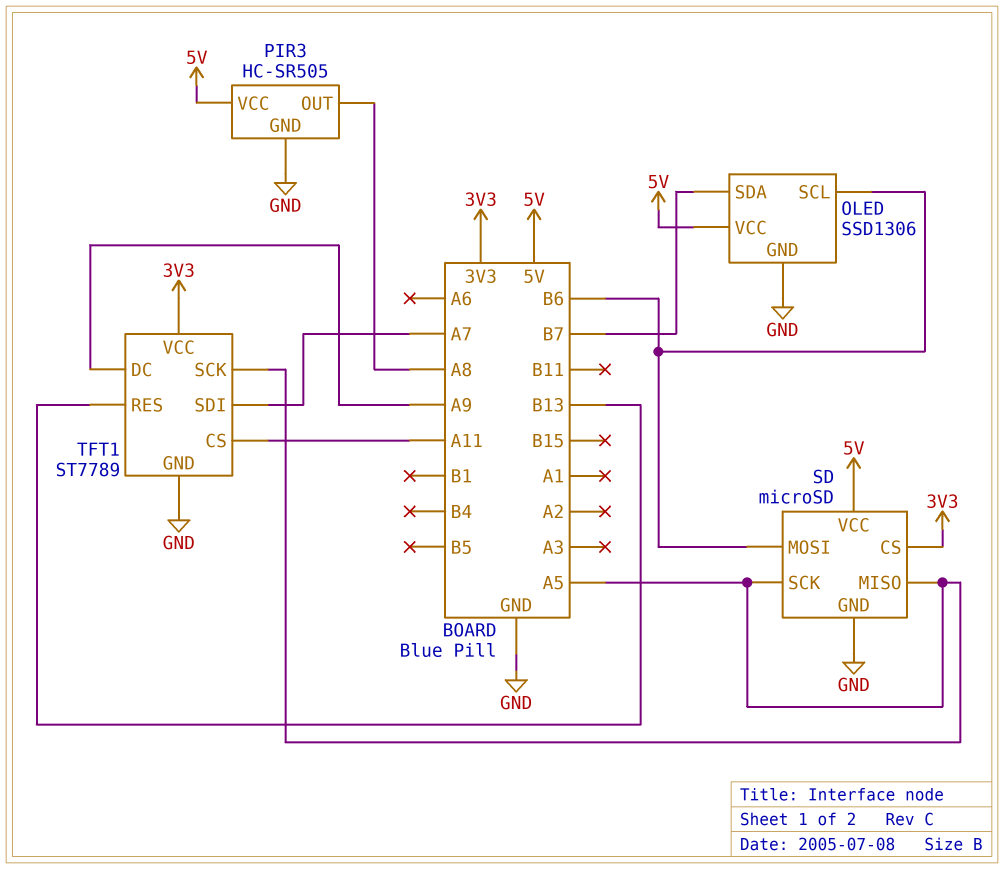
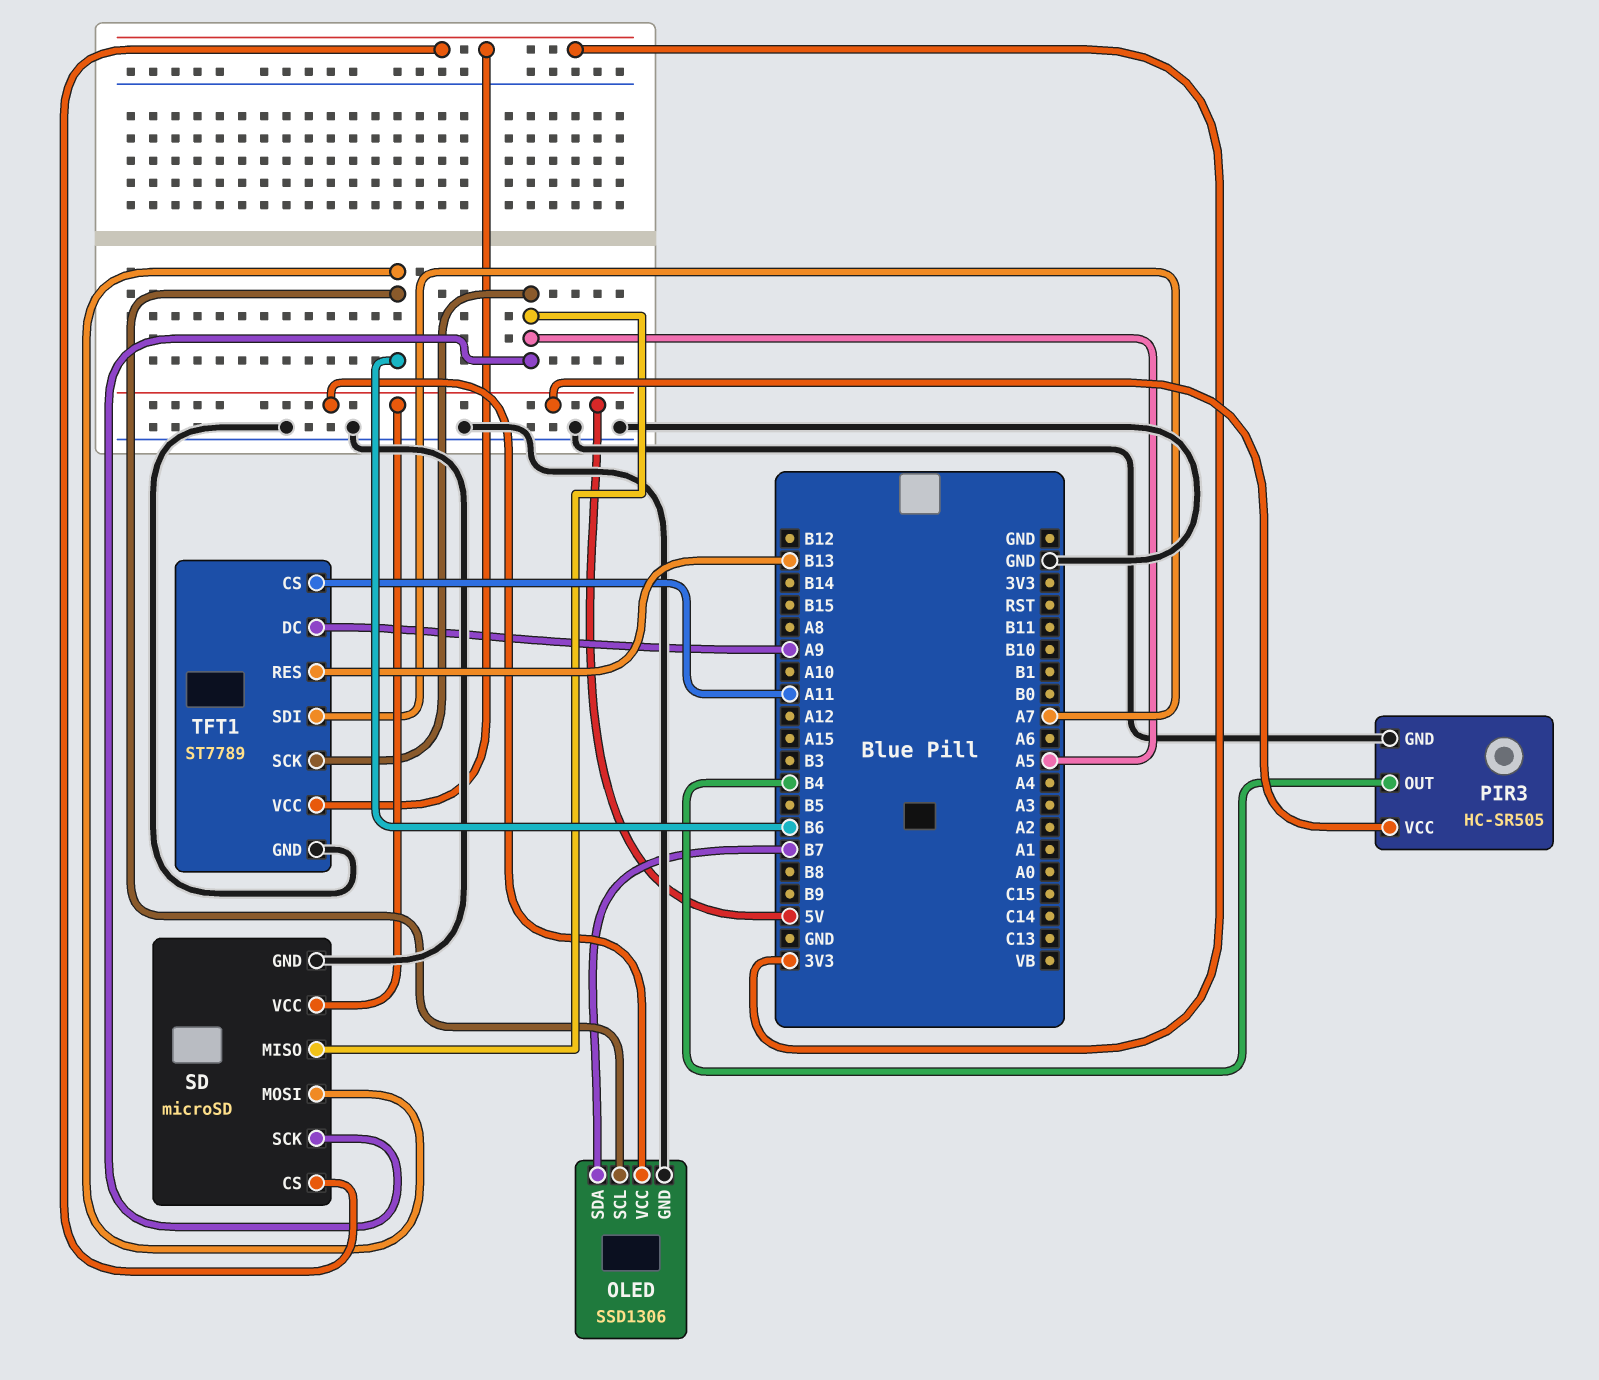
PIR3 pin OUT: A8 -> B4

